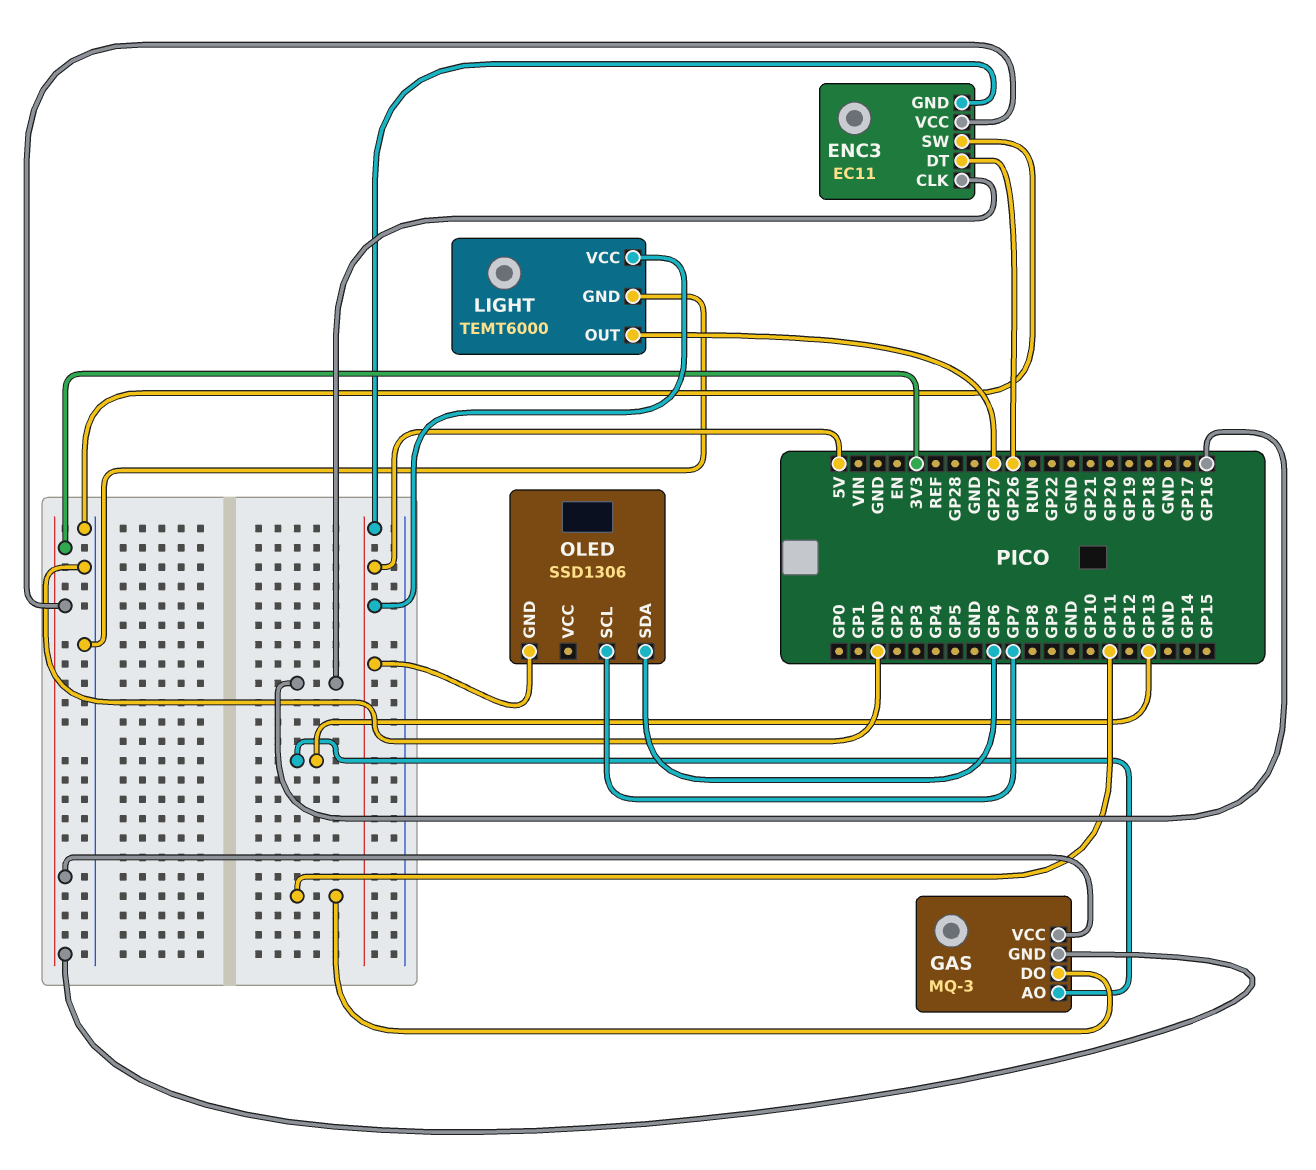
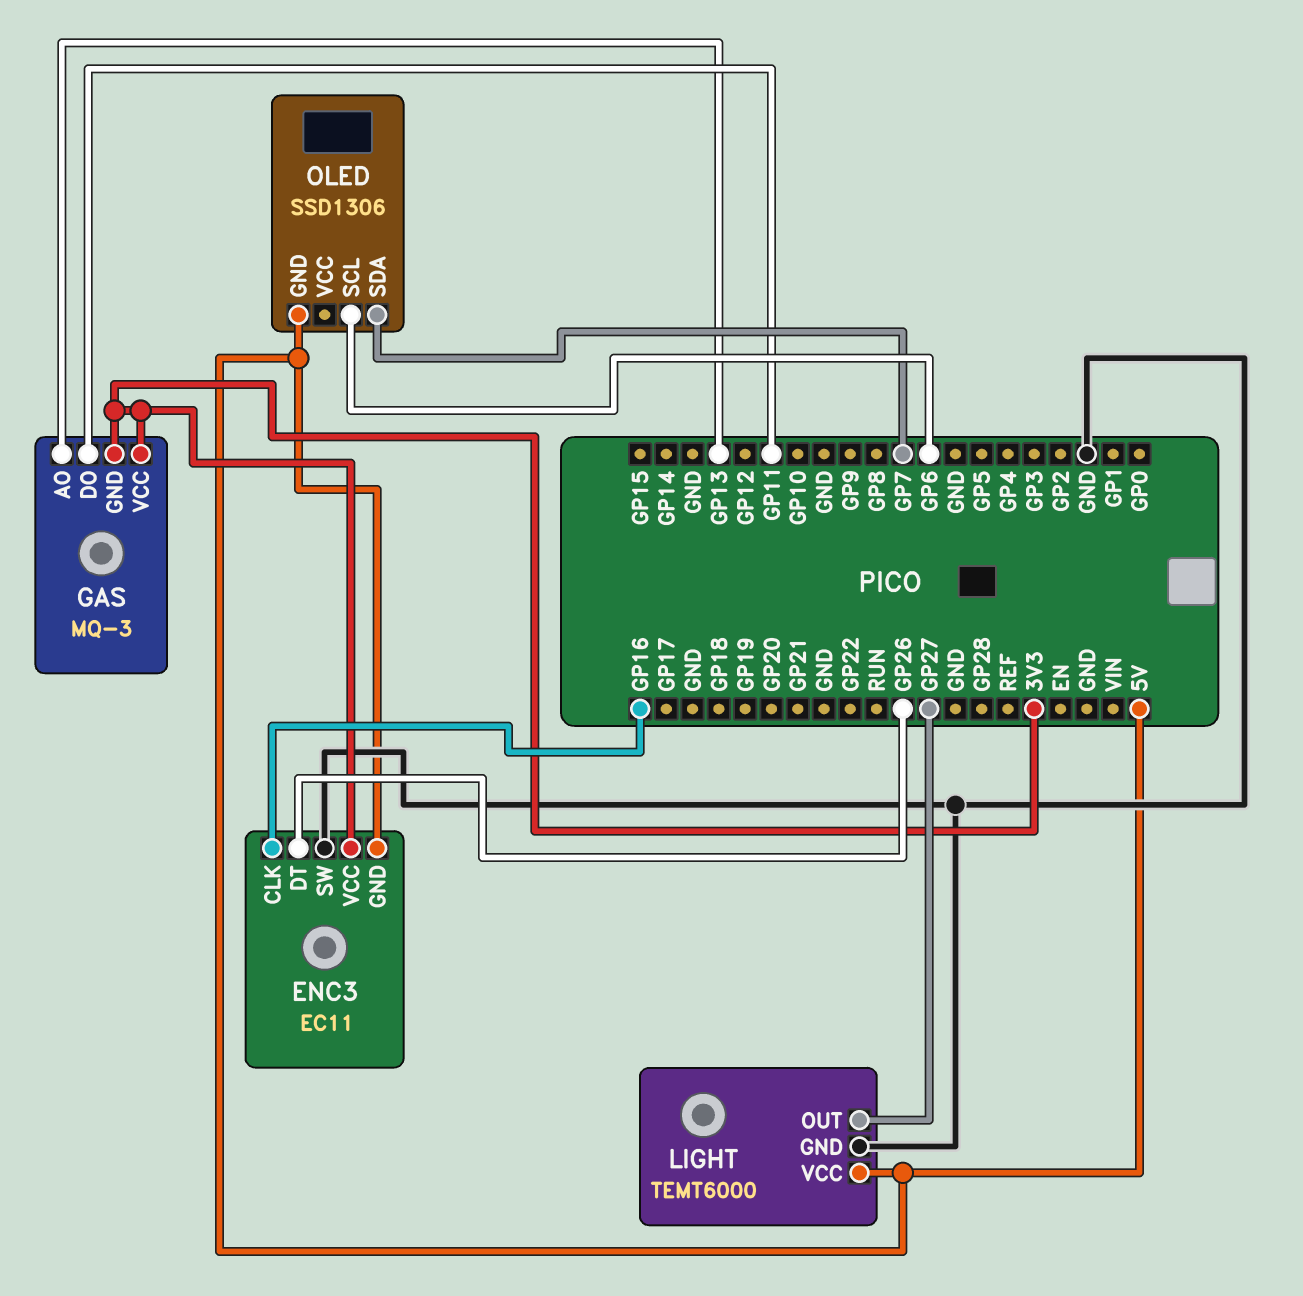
OLED pin SCL: GP7 -> GP6
OLED pin SDA: GP6 -> GP7

